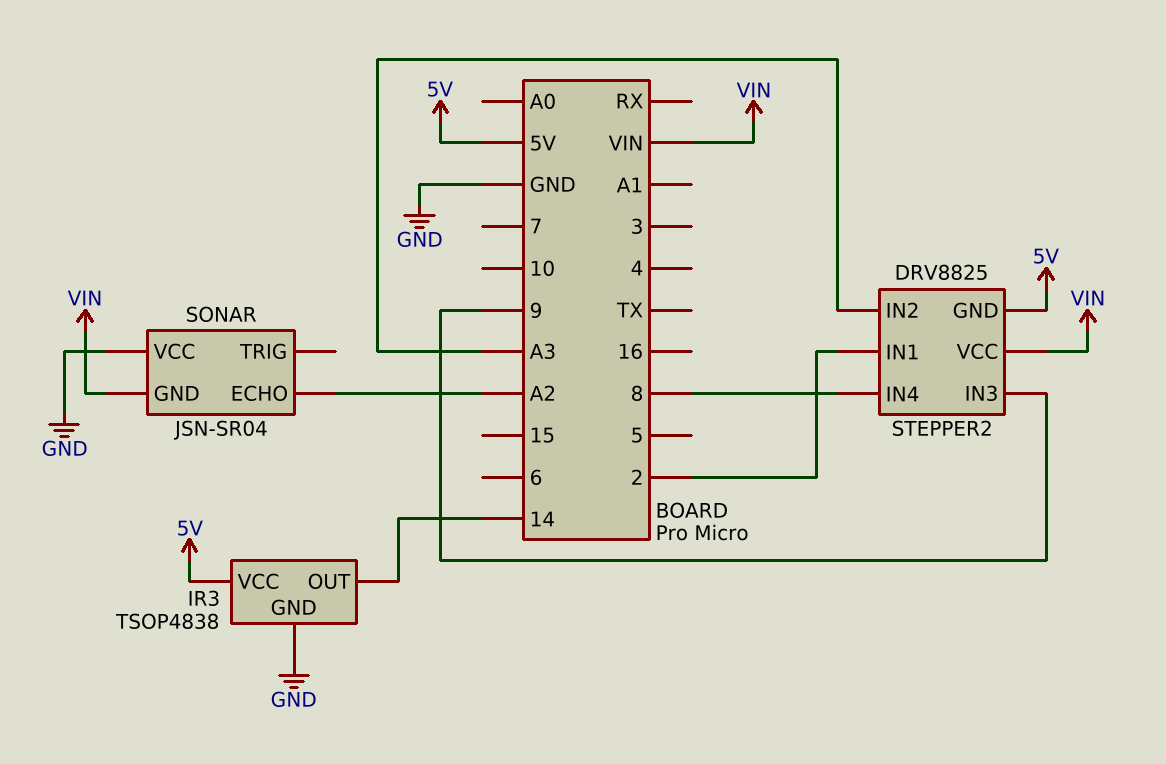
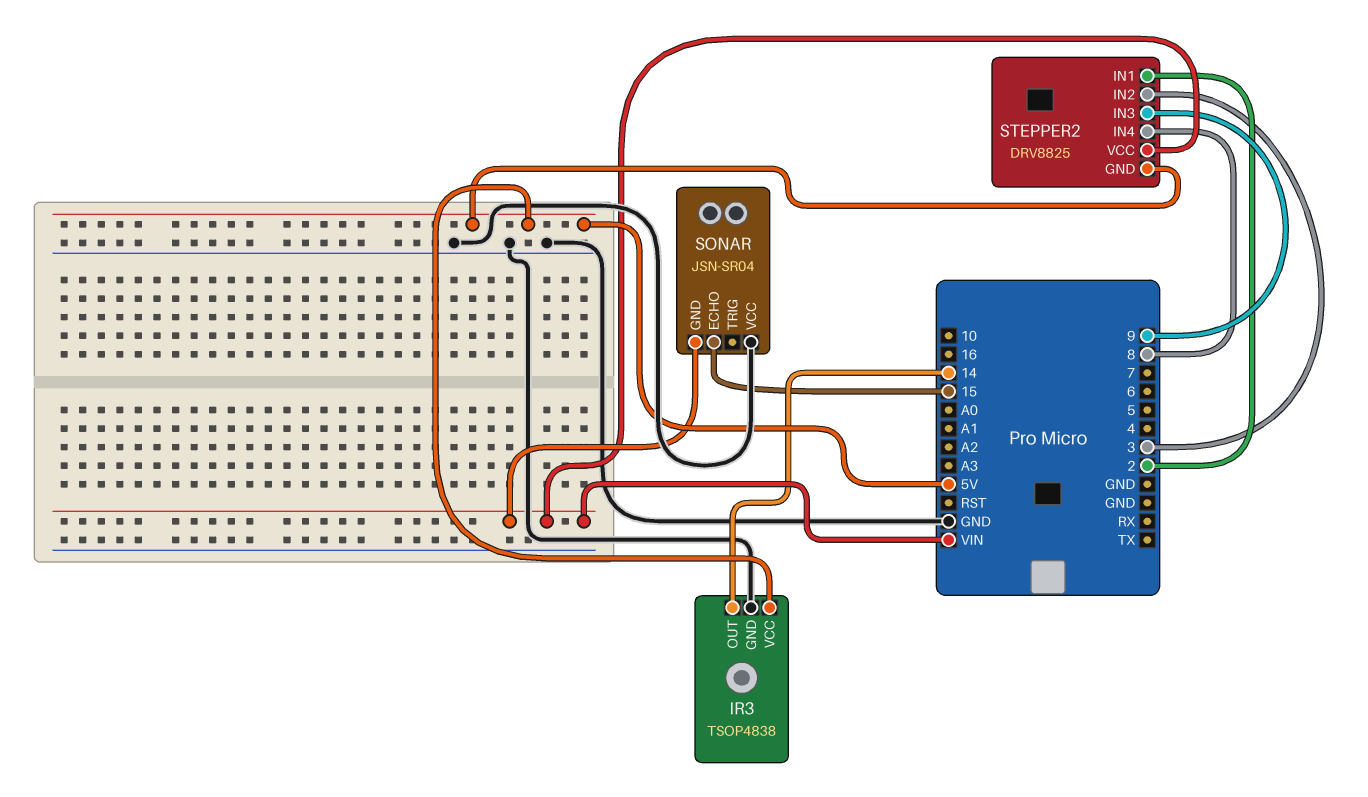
SONAR pin ECHO: A2 -> 15
STEPPER2 pin IN2: A3 -> 3

